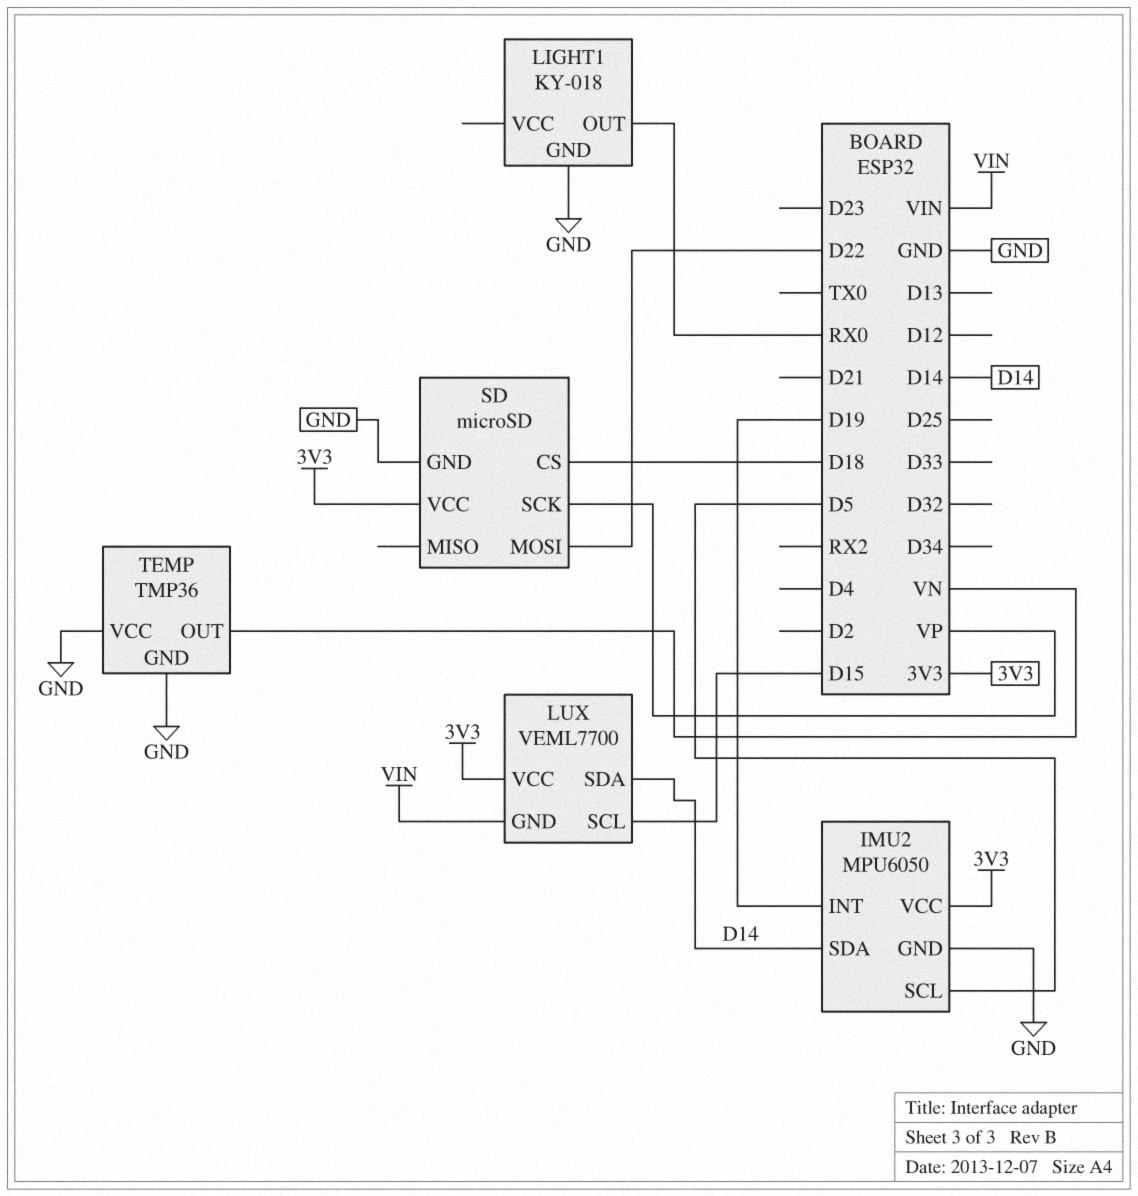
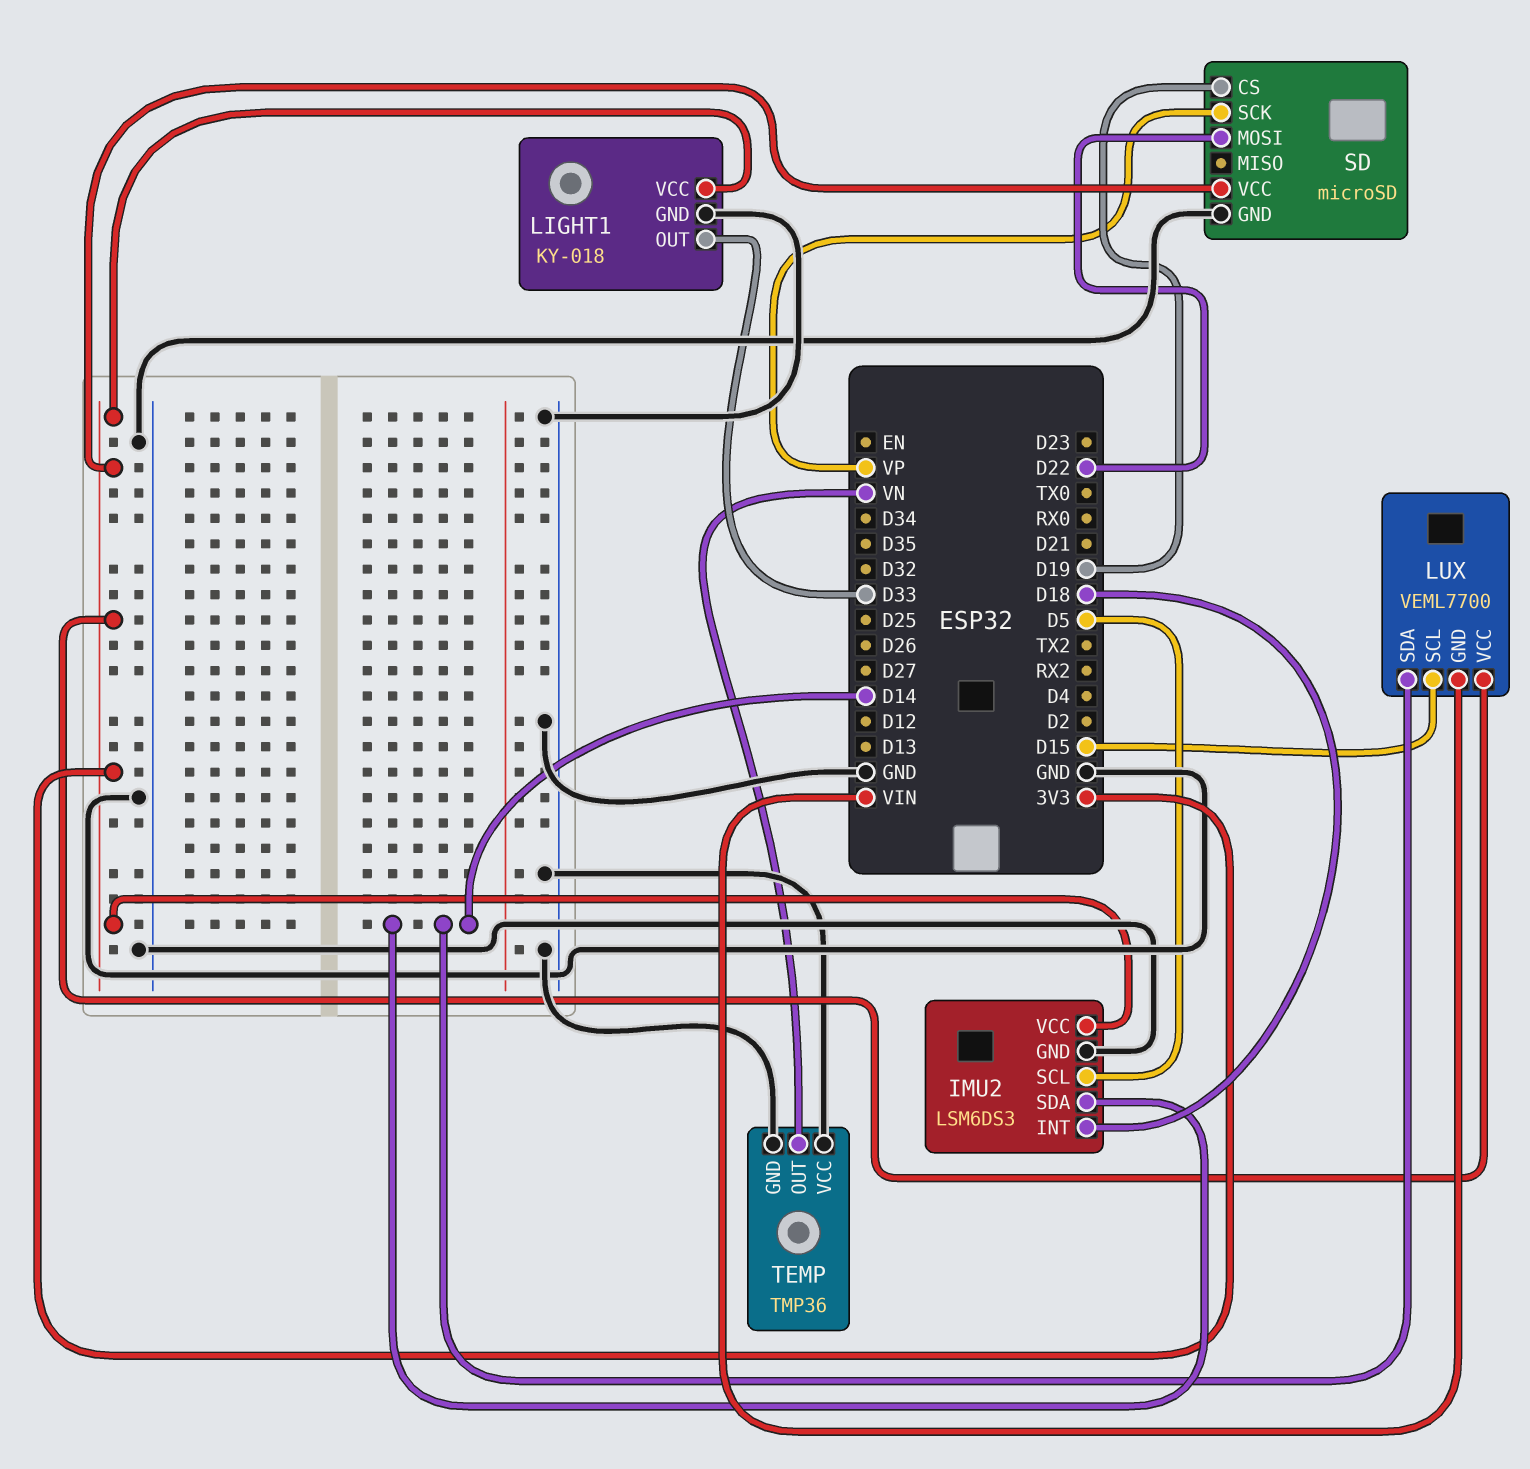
IMU2: MPU6050 -> LSM6DS3
IMU2 pin INT: D19 -> D18
LIGHT1 pin OUT: RX0 -> D33
LIGHT1 pin VCC: none -> 3V3
SD pin CS: D18 -> D19

